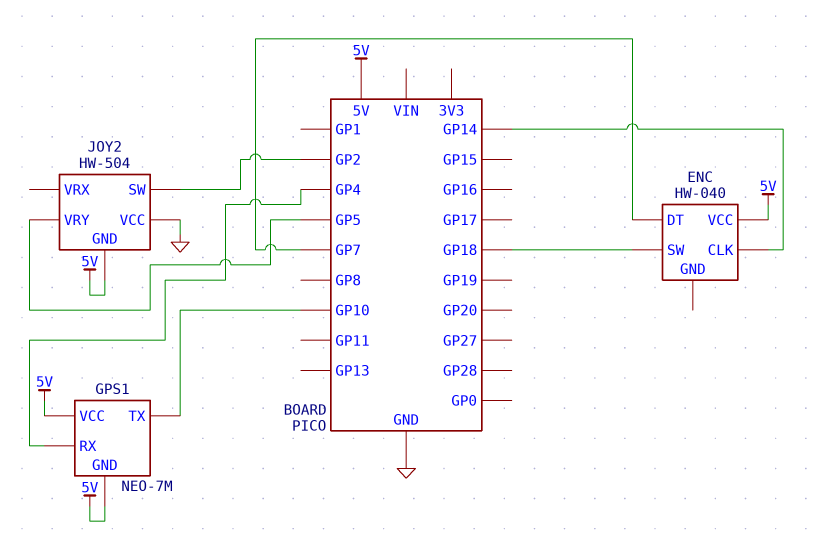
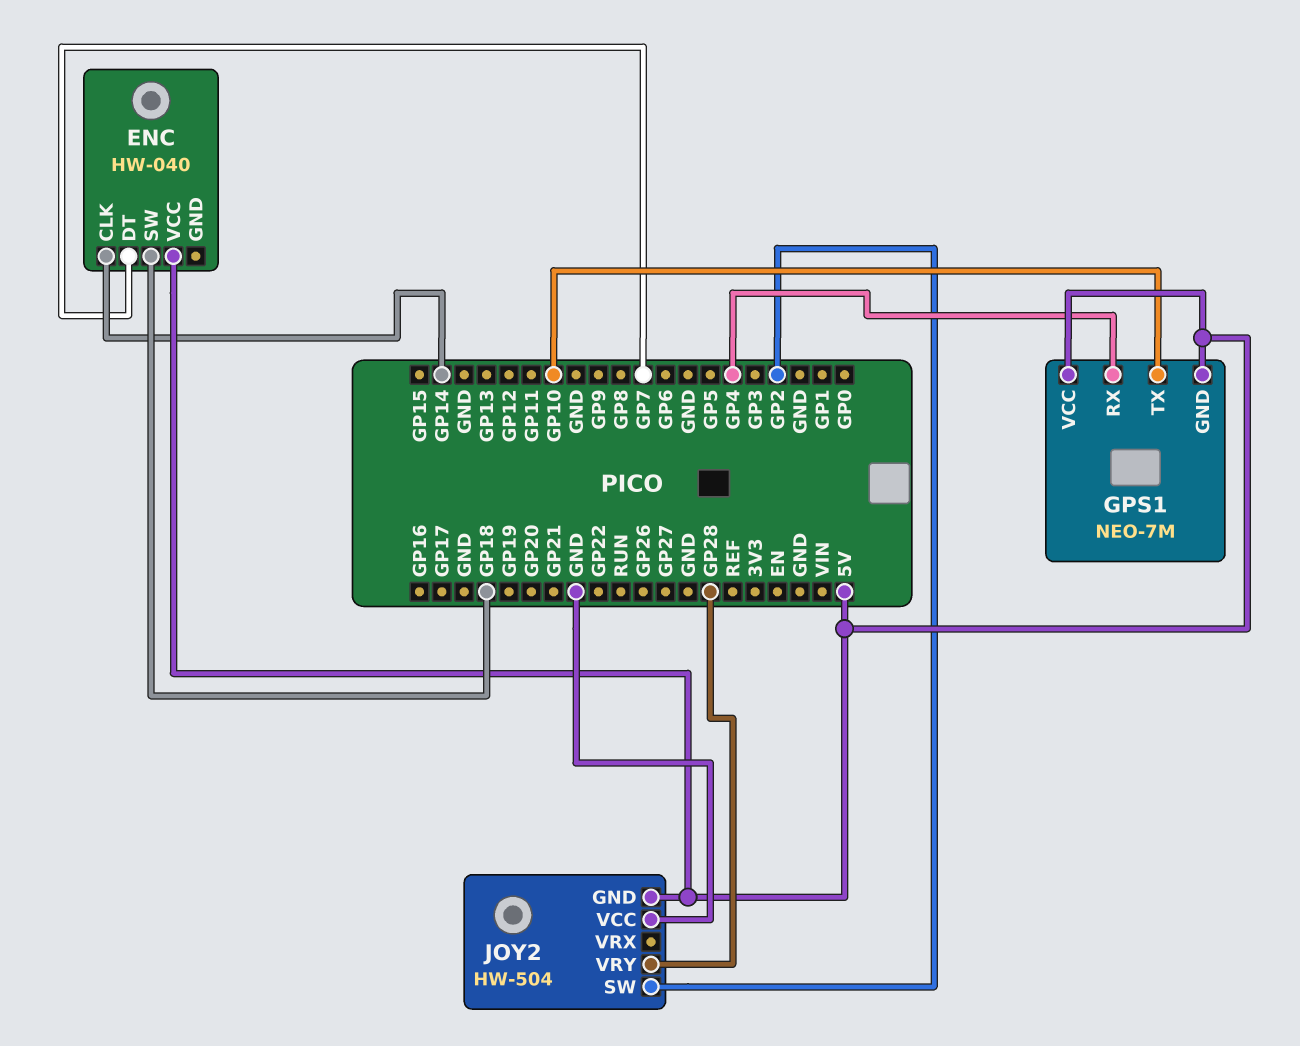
JOY2 pin VRY: GP5 -> GP28

